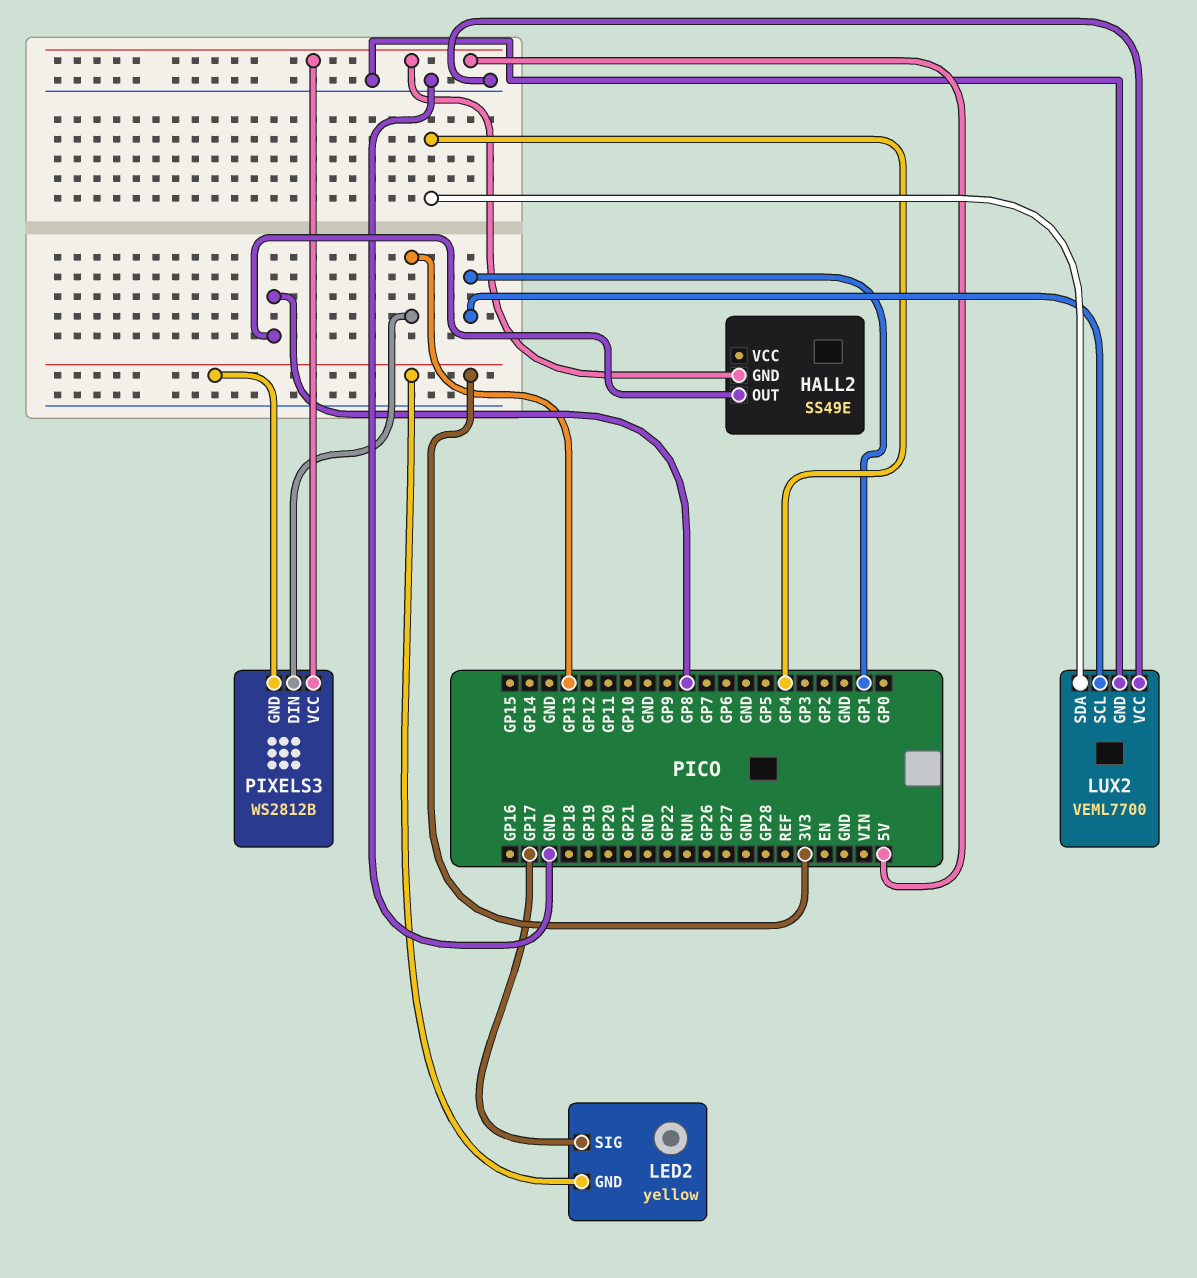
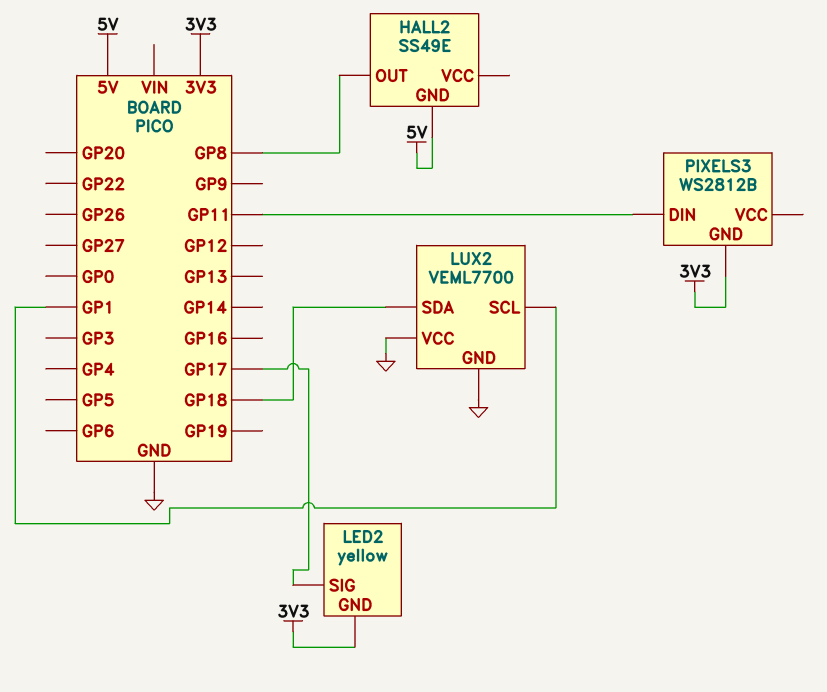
LUX2 pin SDA: GP4 -> GP18
PIXELS3 pin DIN: GP13 -> GP11
PIXELS3 pin VCC: 5V -> none

